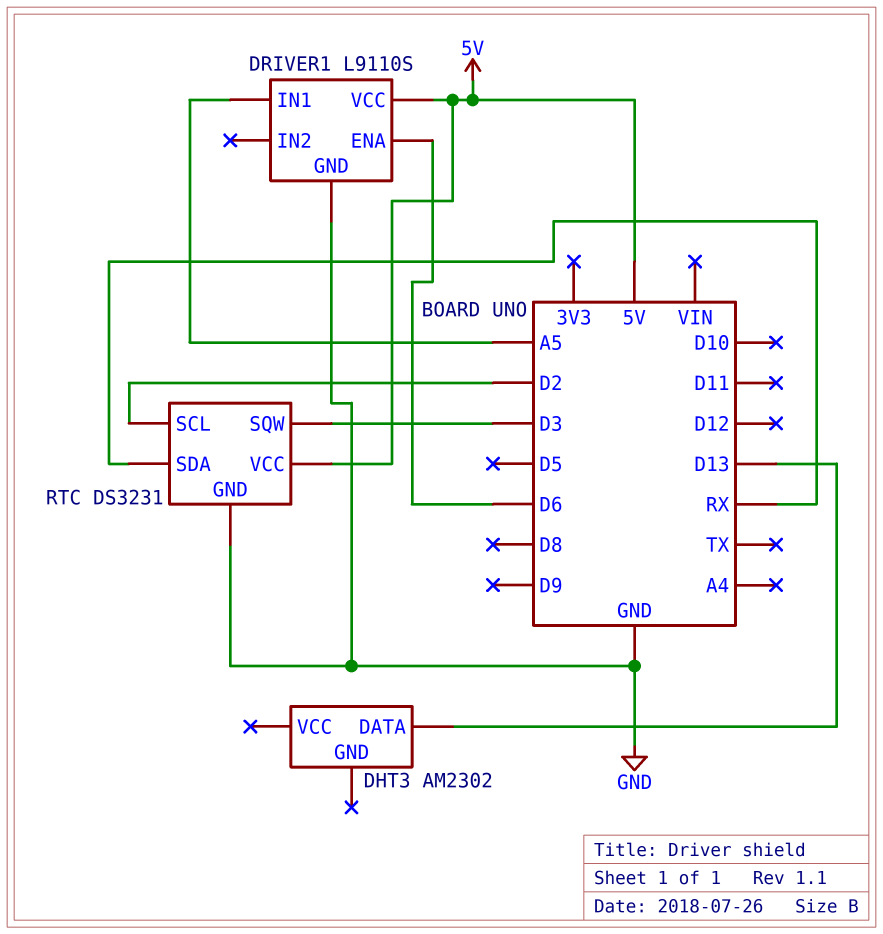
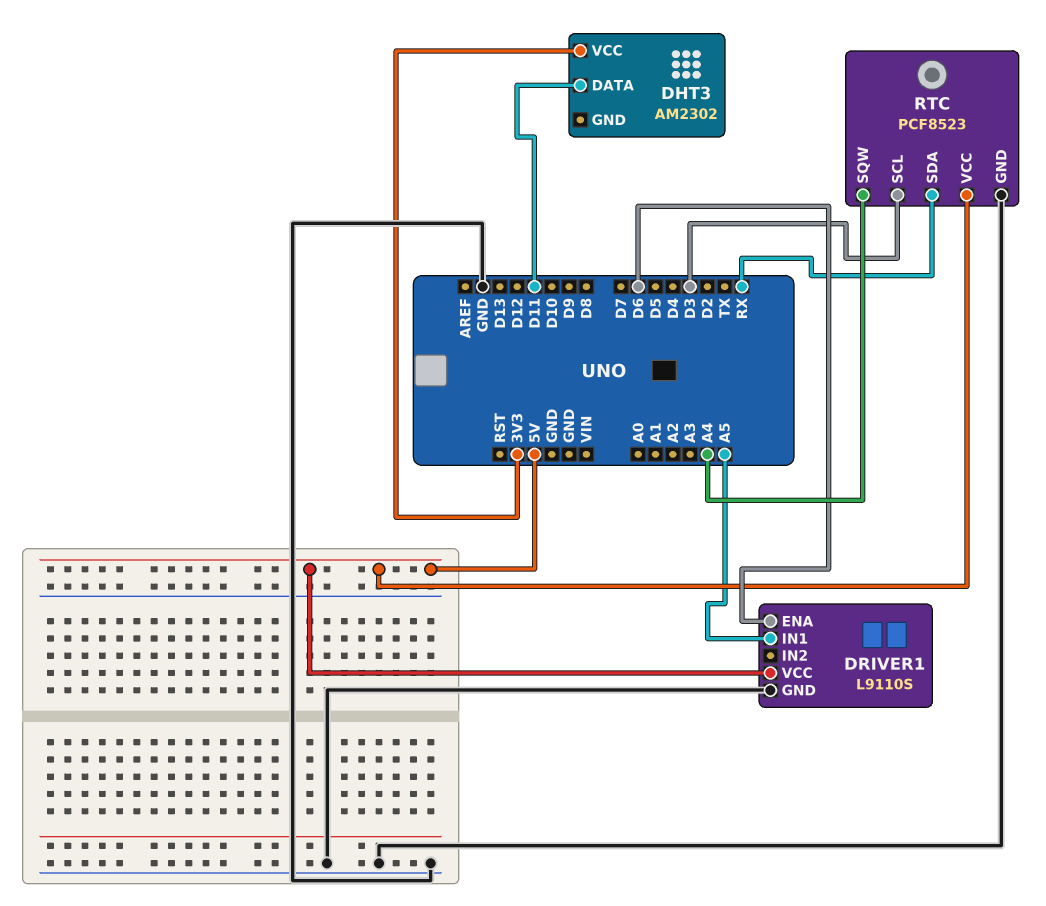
DHT3 pin DATA: D13 -> D11
DHT3 pin VCC: none -> 3V3
RTC: DS3231 -> PCF8523
RTC pin SCL: D2 -> D3
RTC pin SQW: D3 -> A4

